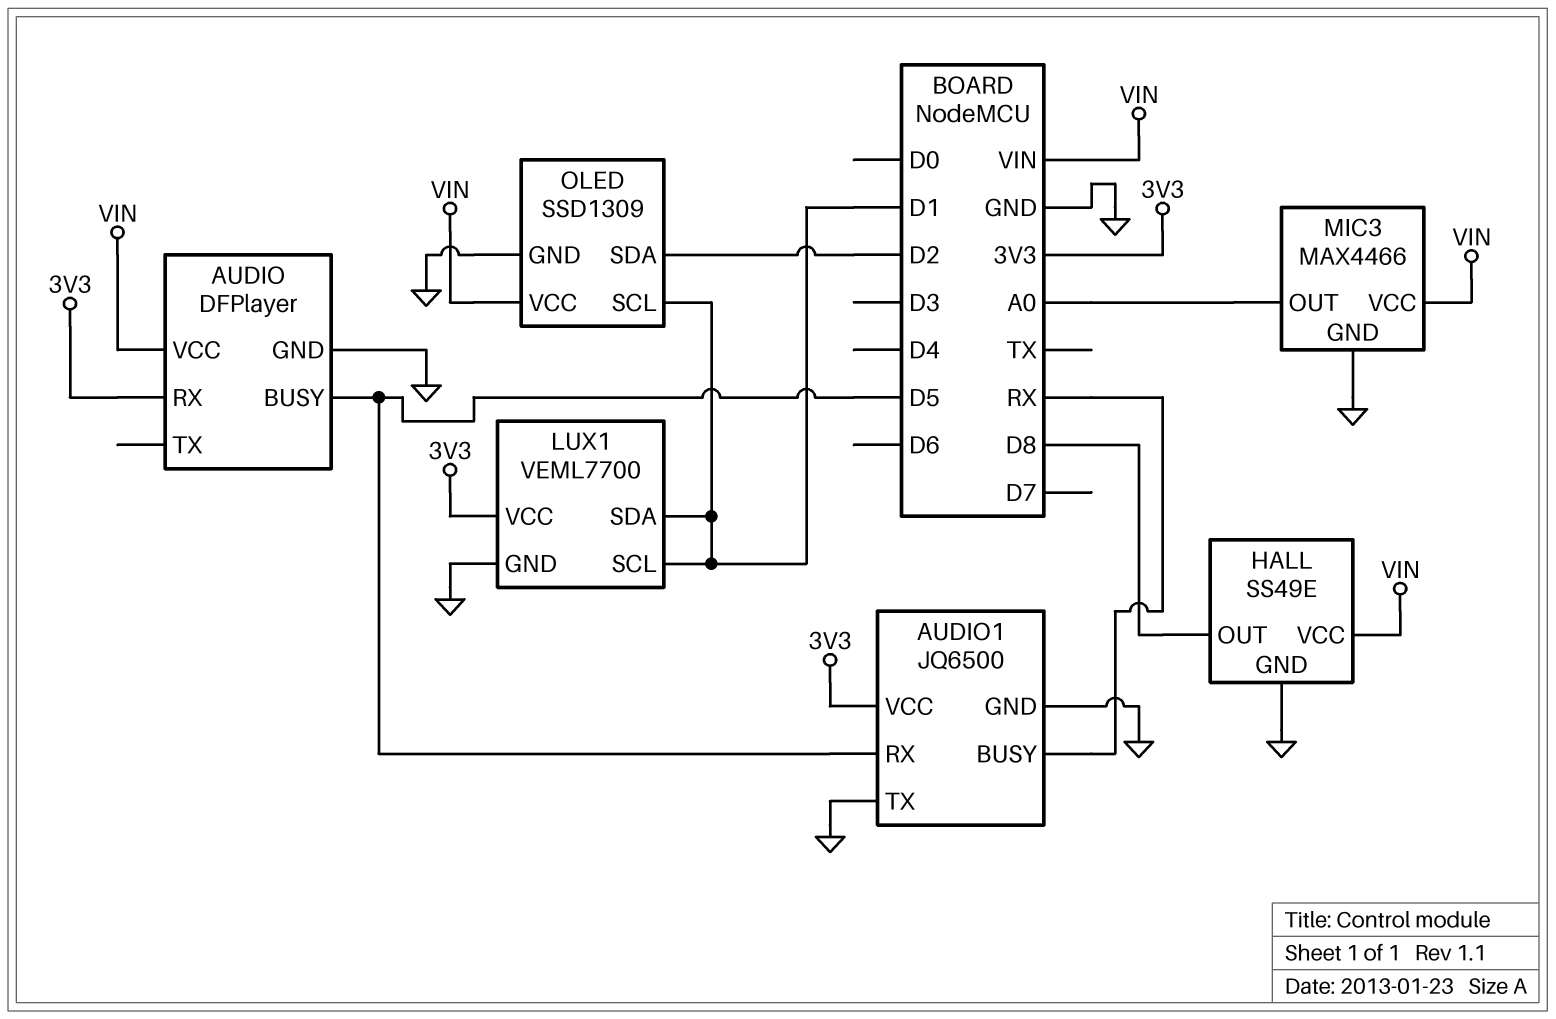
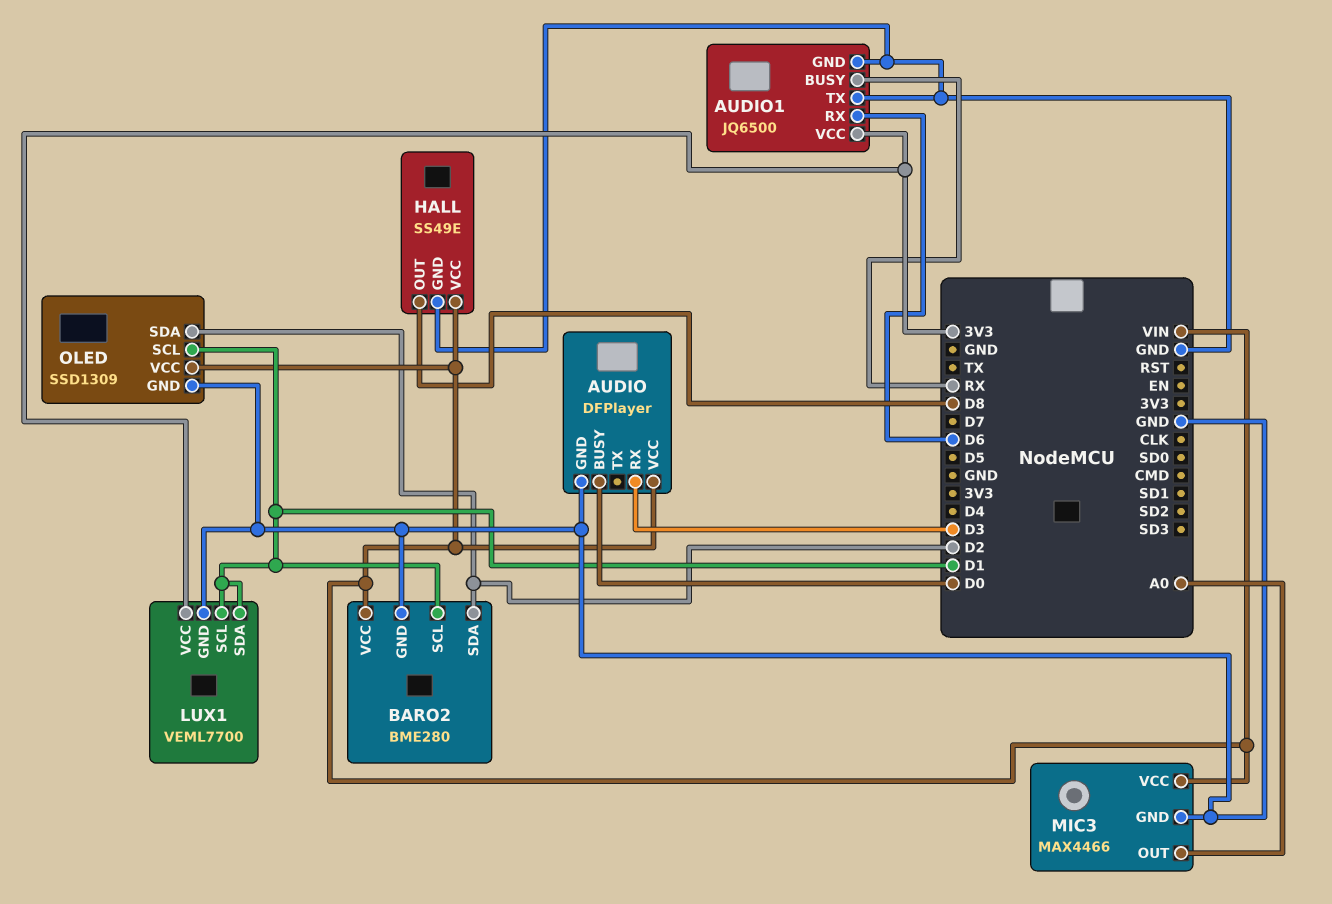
AUDIO pin BUSY: D5 -> D0
AUDIO pin RX: 3V3 -> D3
AUDIO1 pin RX: D5 -> D6
BARO2: none -> BME280
BARO2 pin GND: none -> GND
BARO2 pin SCL: none -> D1
BARO2 pin SDA: none -> D2
BARO2 pin VCC: none -> VIN

